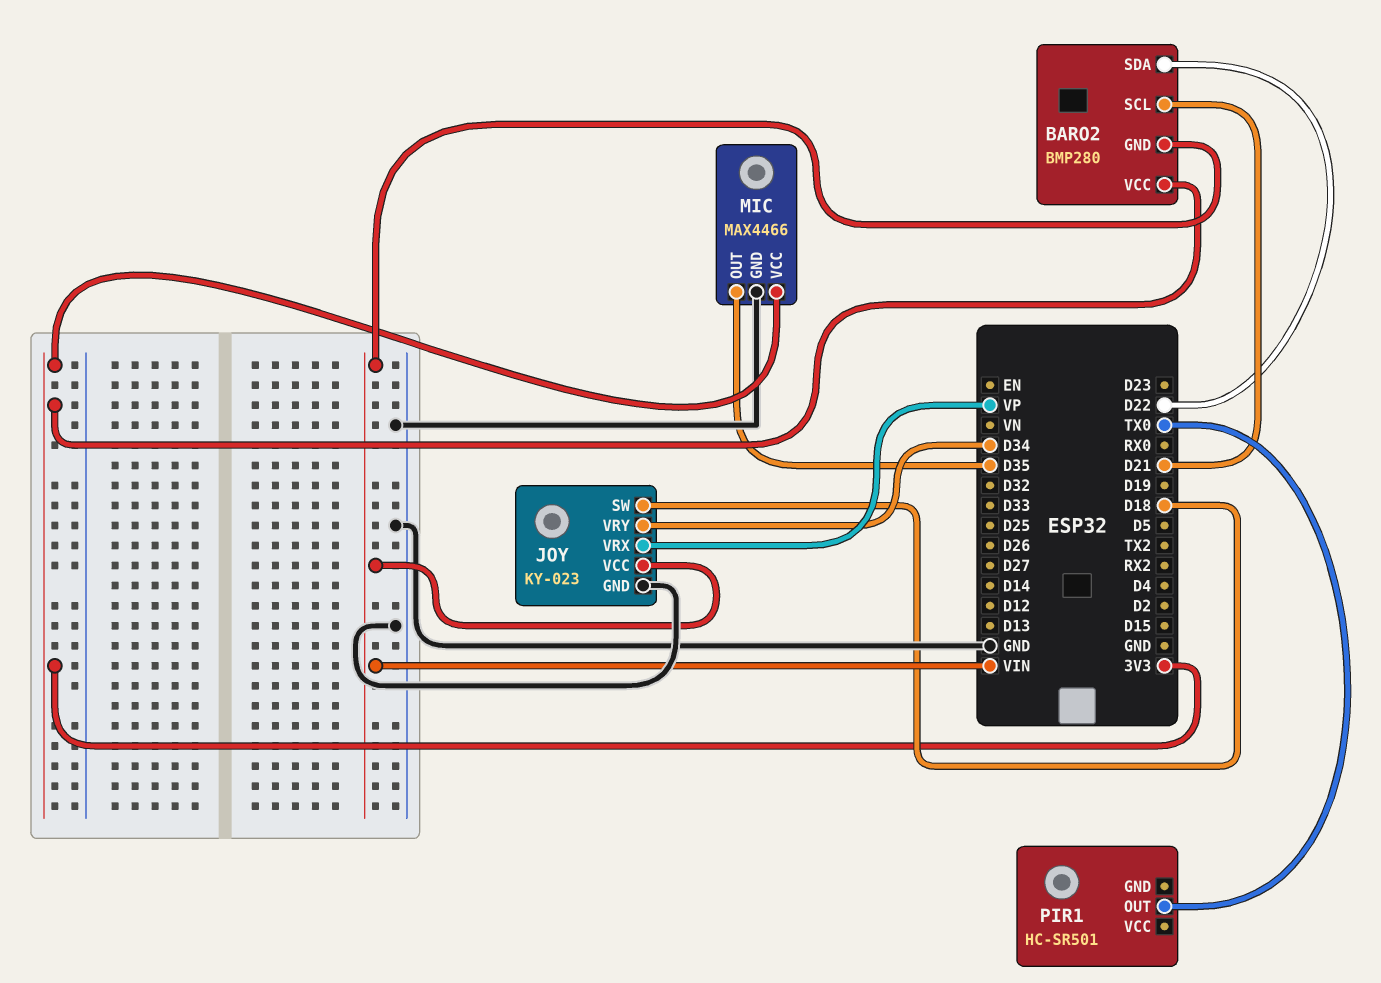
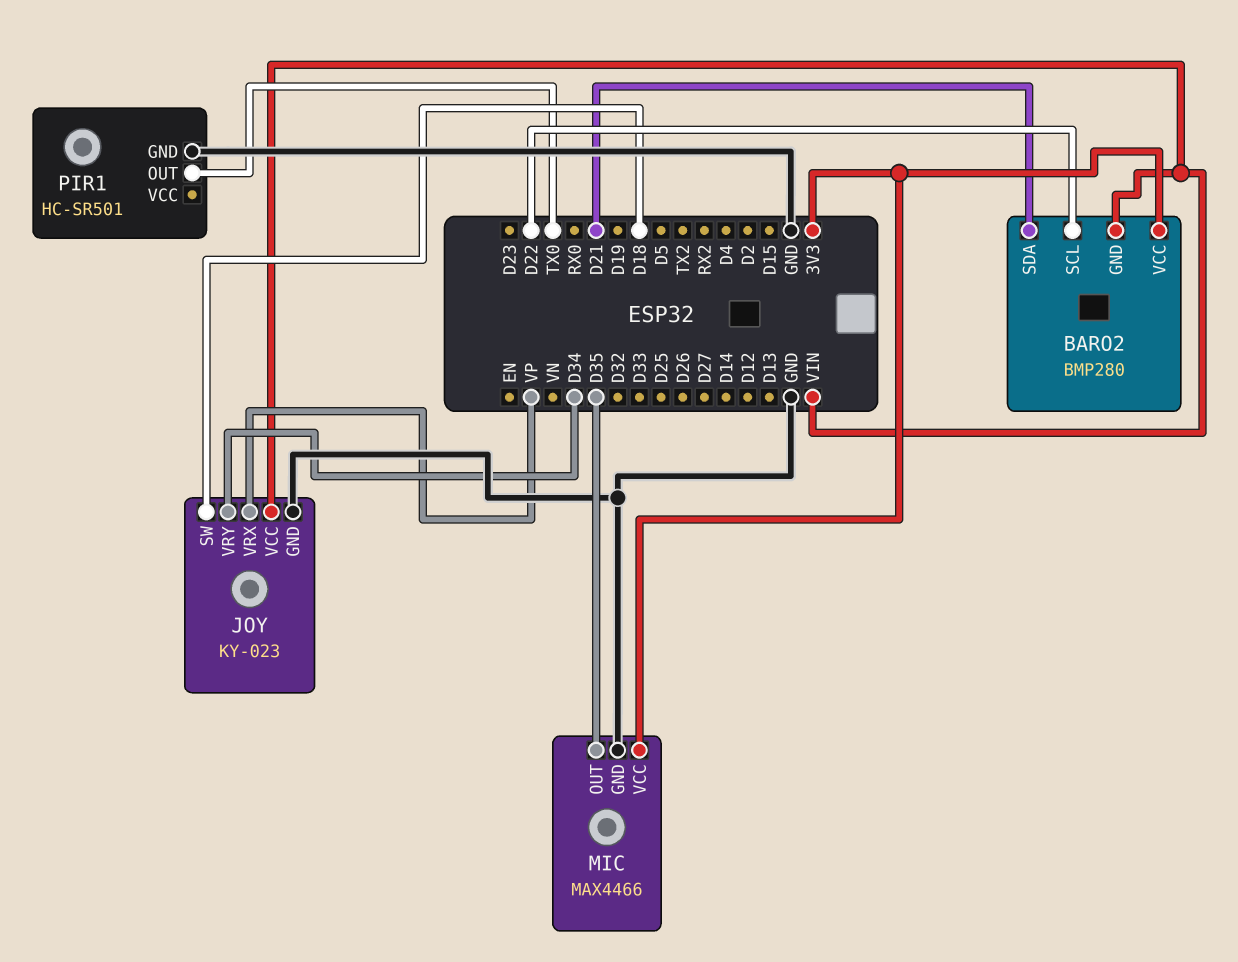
BARO2 pin SCL: D21 -> D22
BARO2 pin SDA: D22 -> D21
PIR1 pin GND: none -> GND

